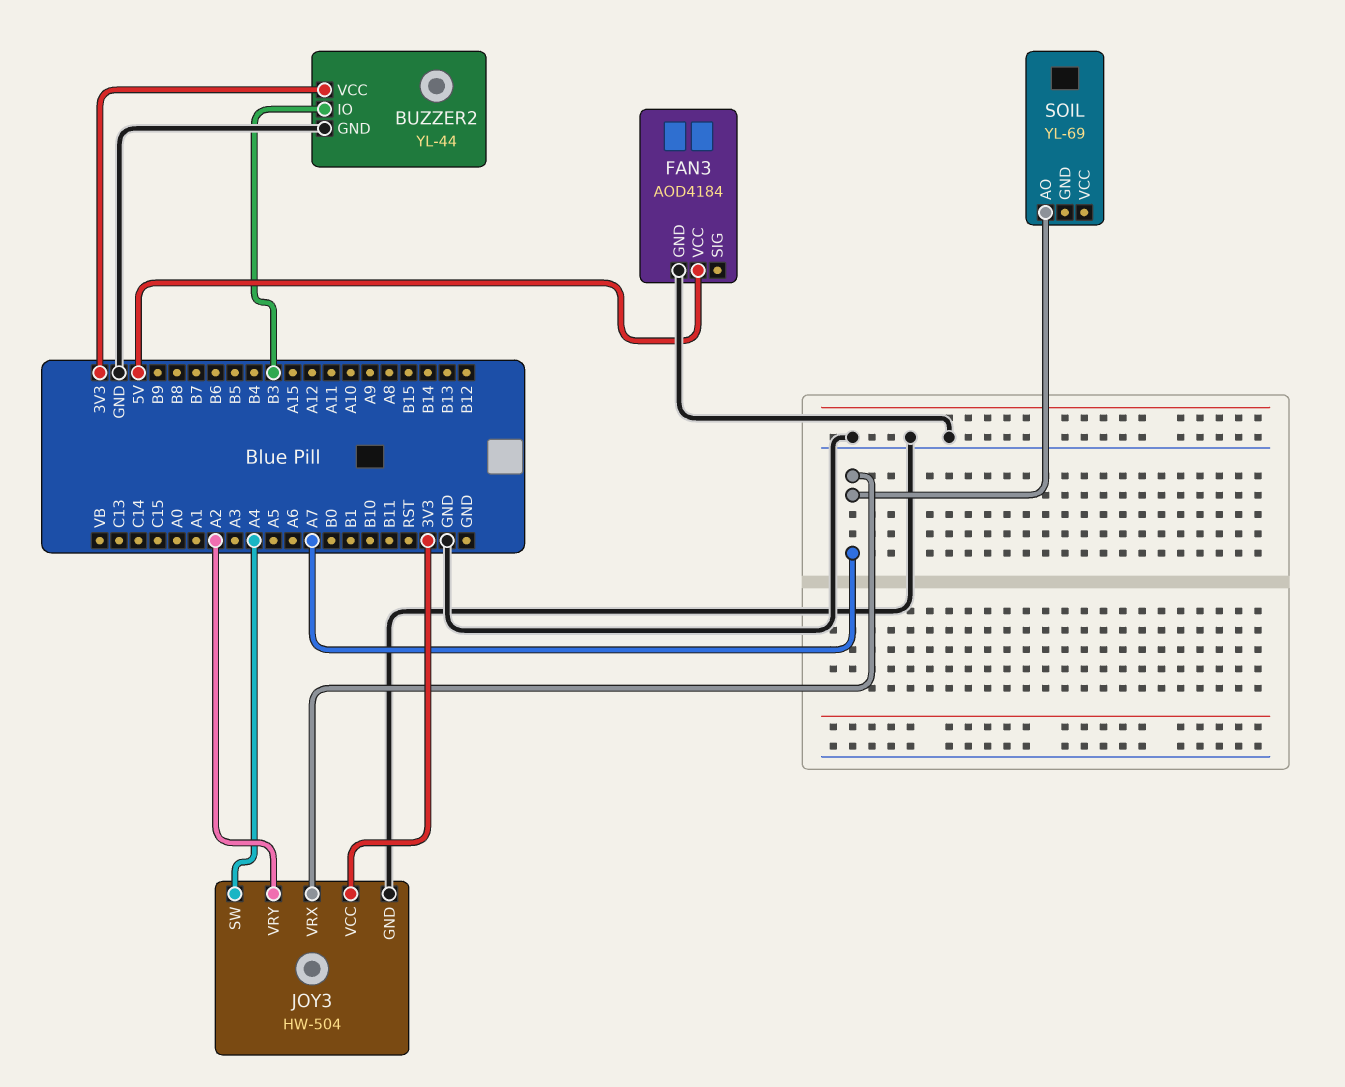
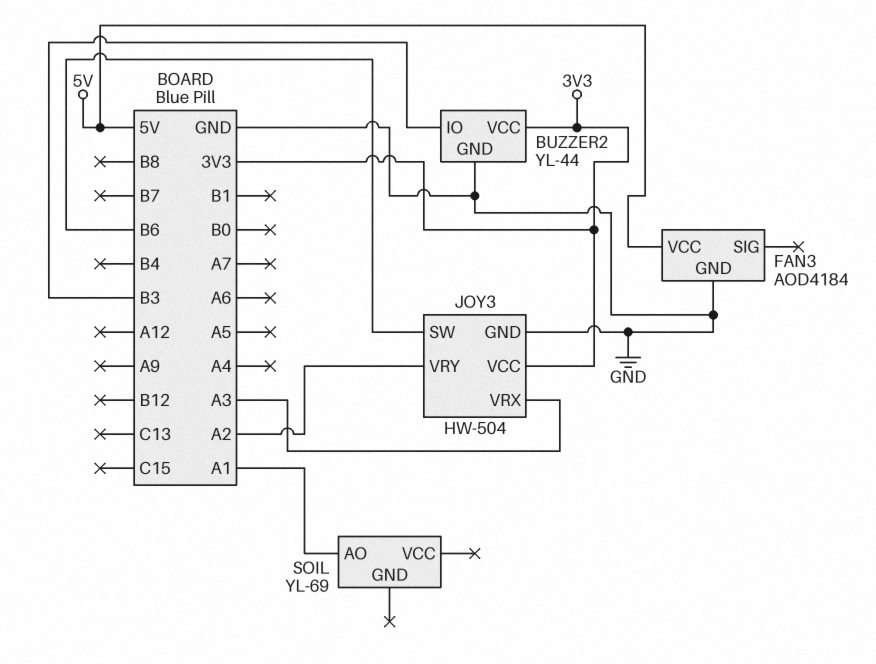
JOY3 pin SW: A4 -> B6
JOY3 pin VRX: A7 -> A3
SOIL pin AO: A7 -> A1

